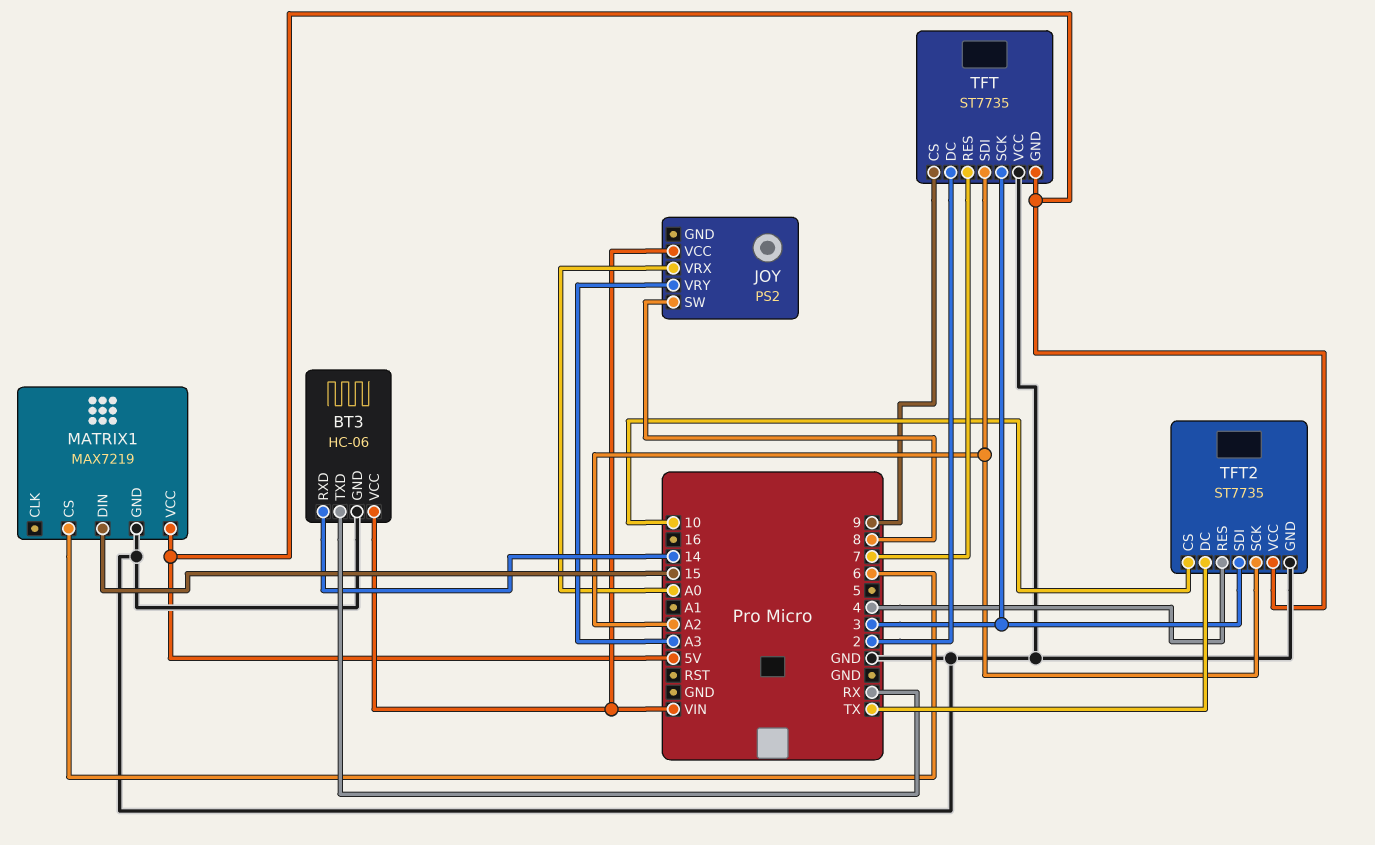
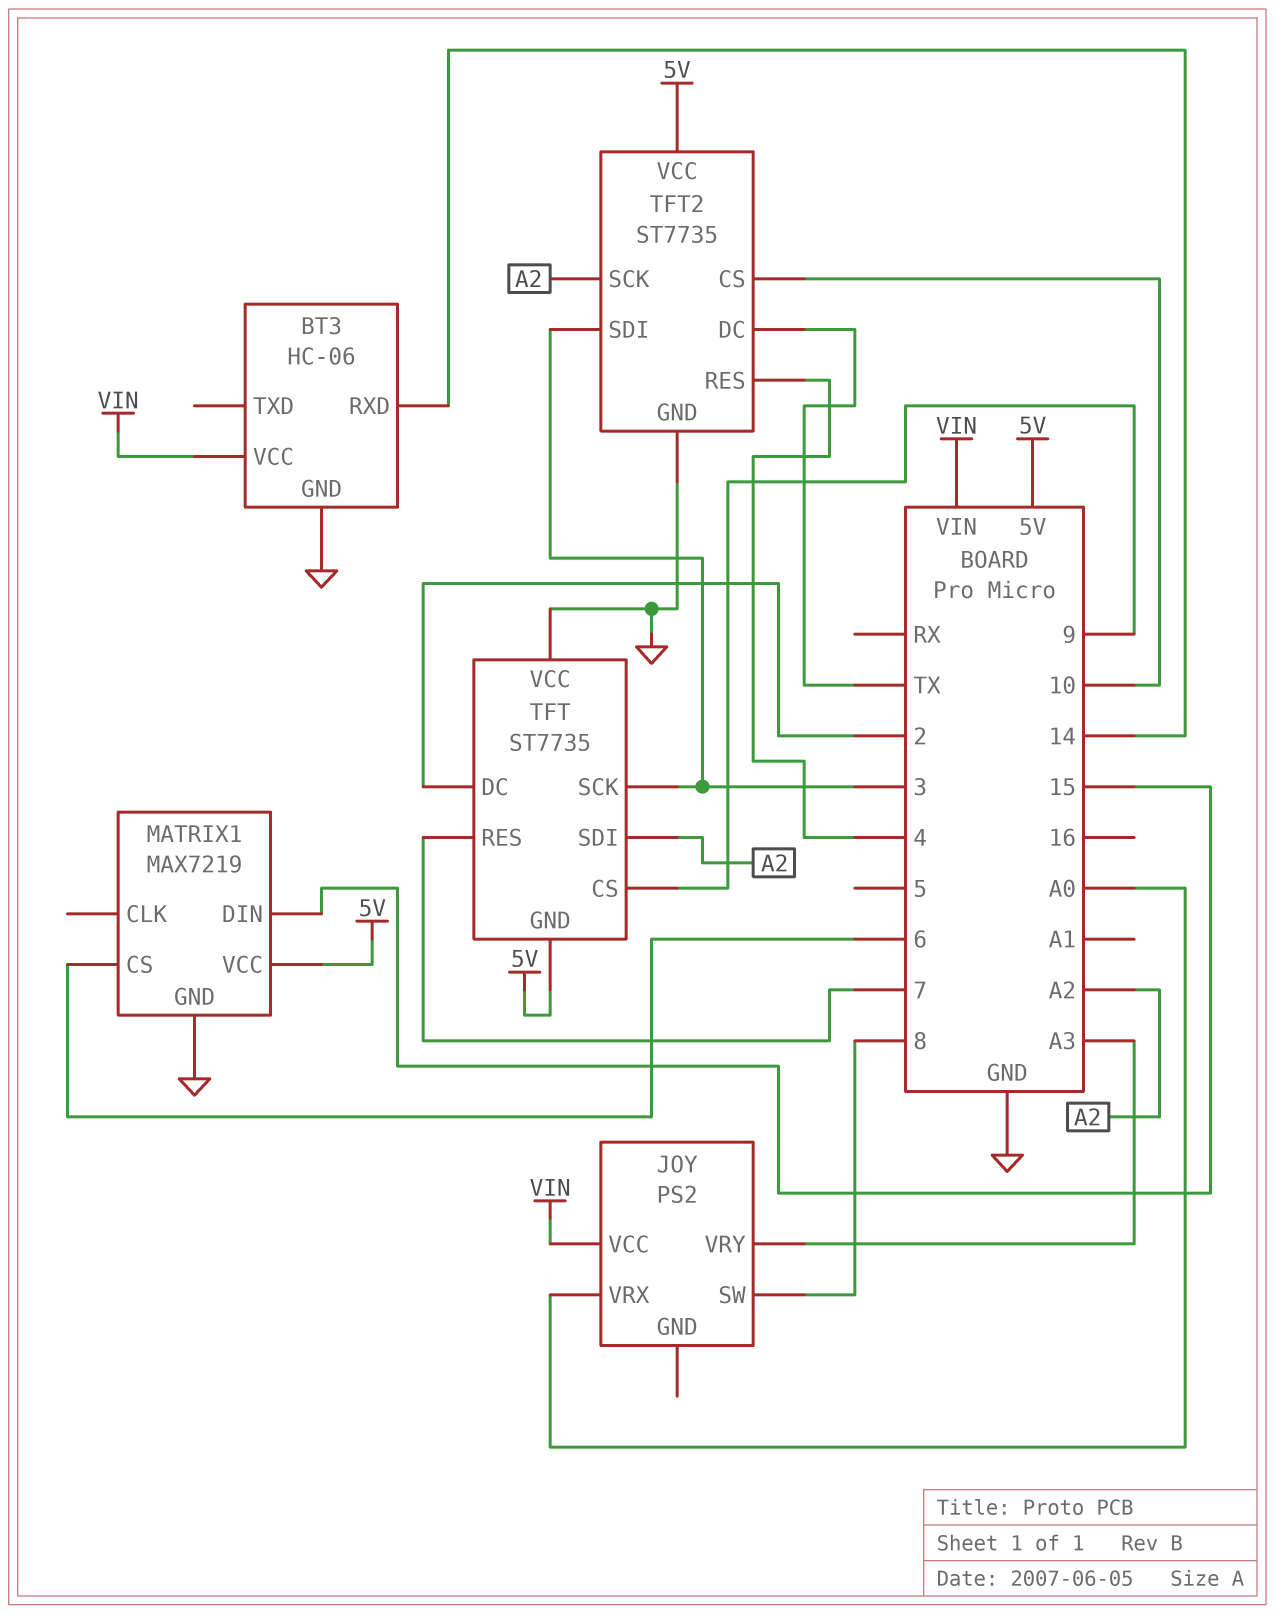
BT3 pin TXD: RX -> none

